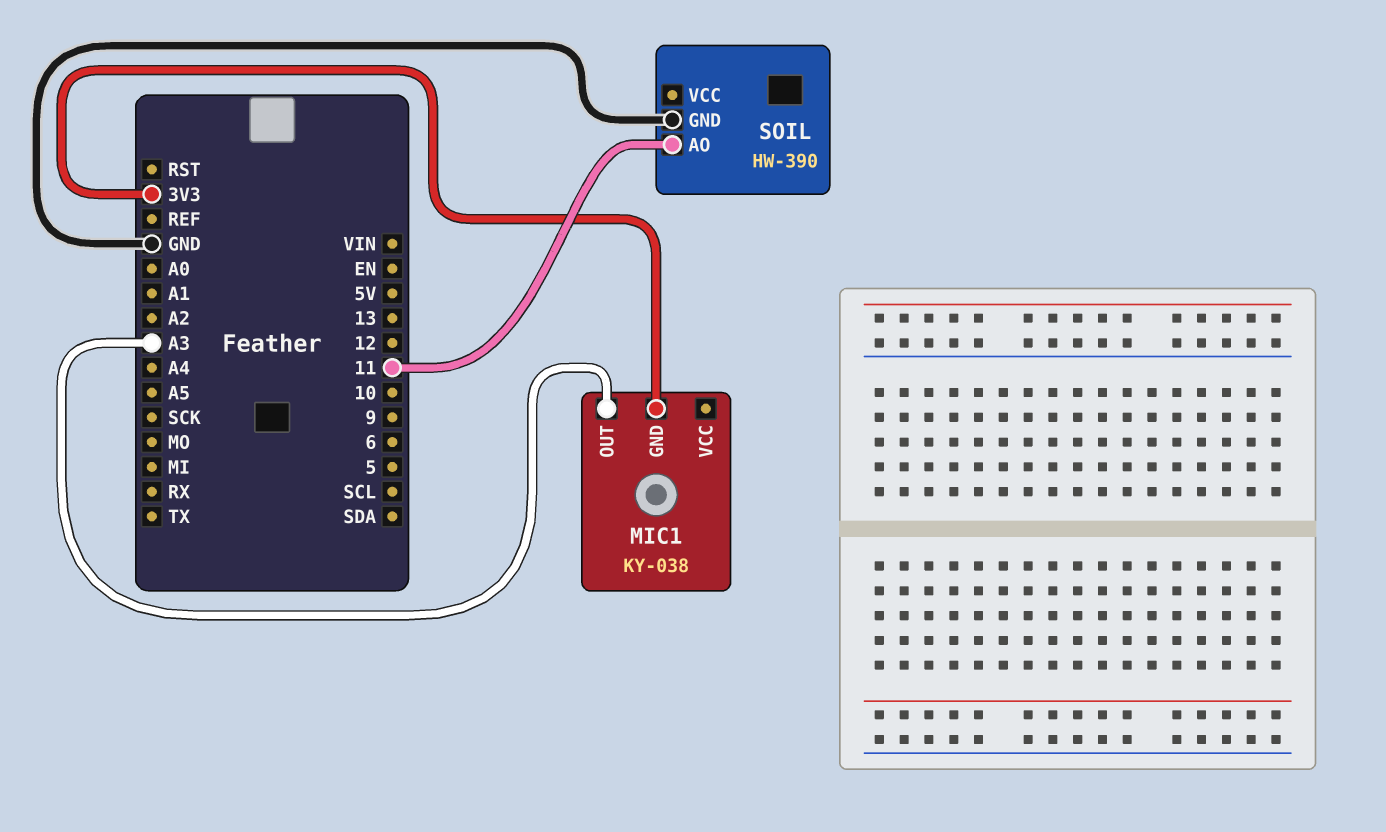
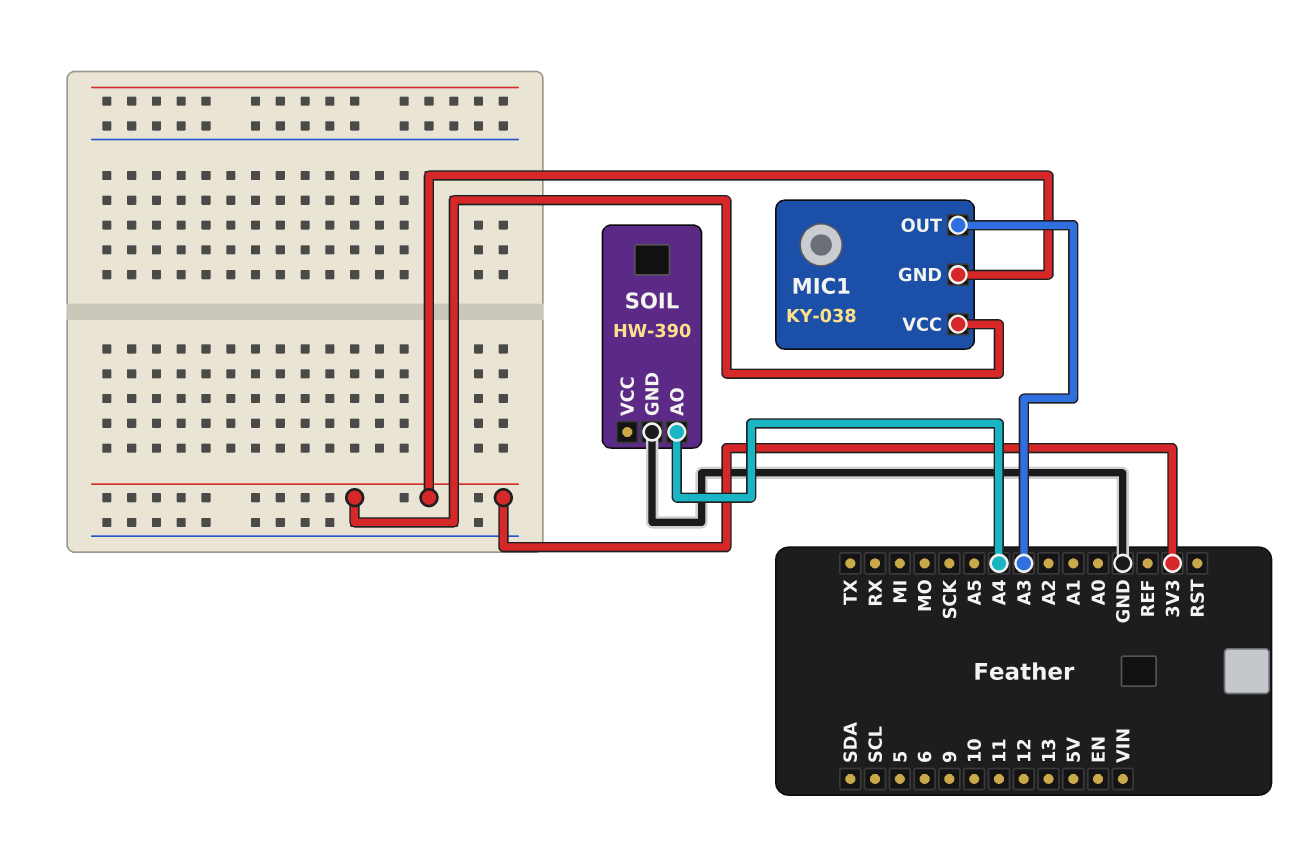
MIC1 pin VCC: none -> 3V3
SOIL pin AO: 11 -> A4

